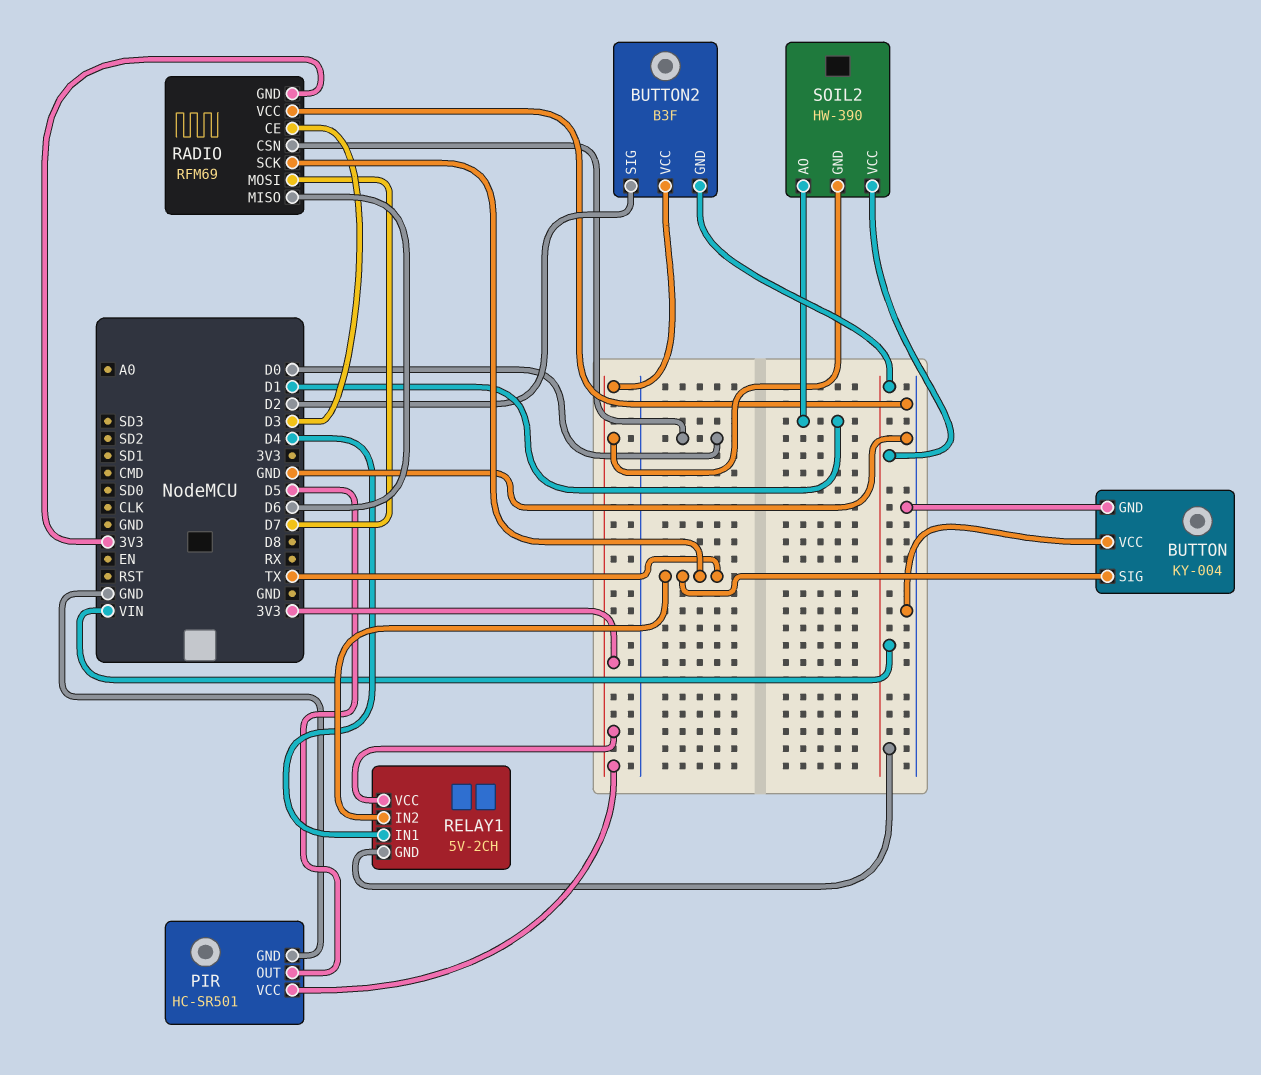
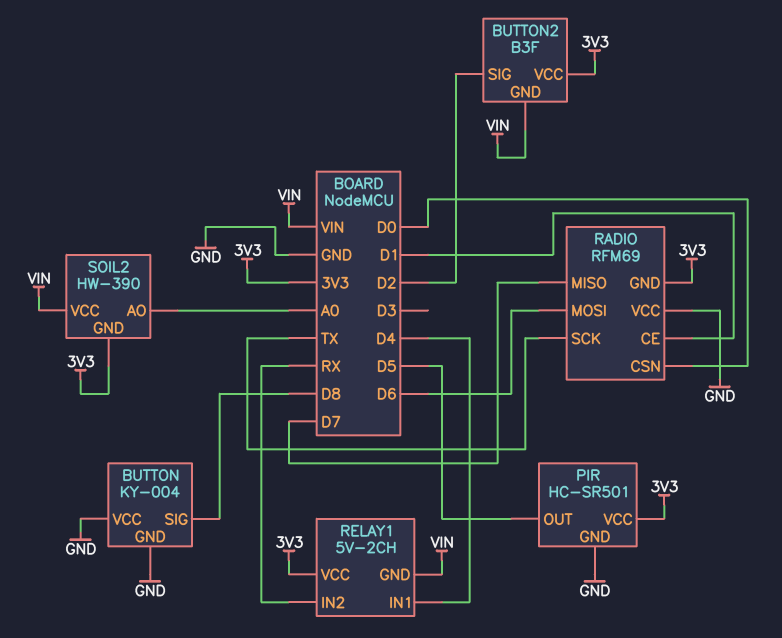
BUTTON pin SIG: TX -> D8
RADIO pin CE: D3 -> D1
RADIO pin MISO: D6 -> D7
RADIO pin MOSI: D7 -> D6
RELAY1 pin IN2: TX -> RX
SOIL2 pin AO: D1 -> A0

